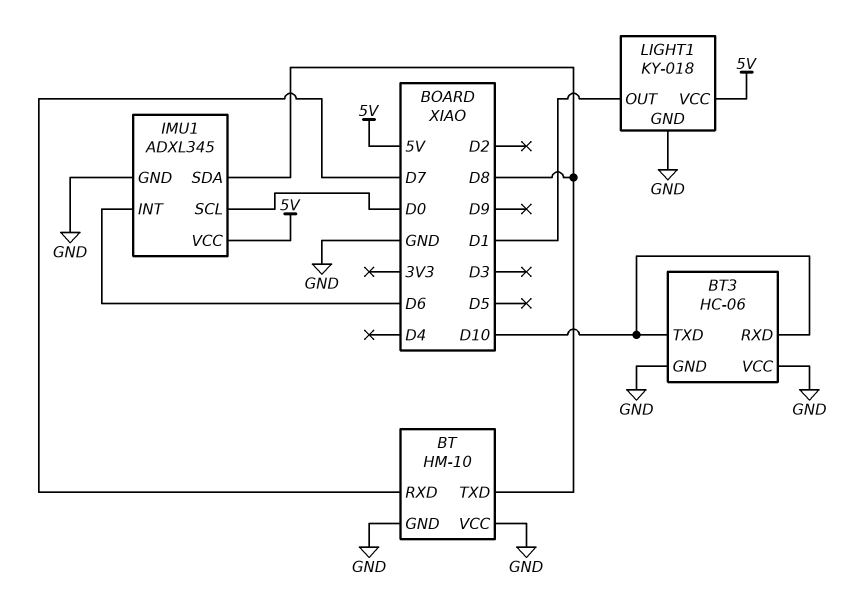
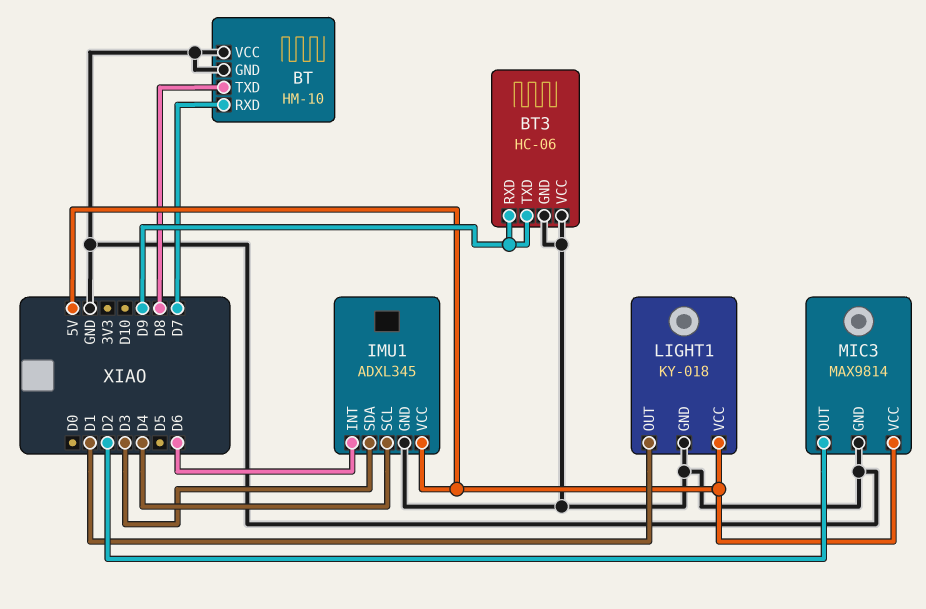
BT3 pin RXD: D10 -> D9
BT3 pin TXD: D10 -> D9
IMU1 pin SCL: D0 -> D4
IMU1 pin SDA: D8 -> D3
MIC3: none -> MAX9814
MIC3 pin GND: none -> GND
MIC3 pin OUT: none -> D2
MIC3 pin VCC: none -> 5V

